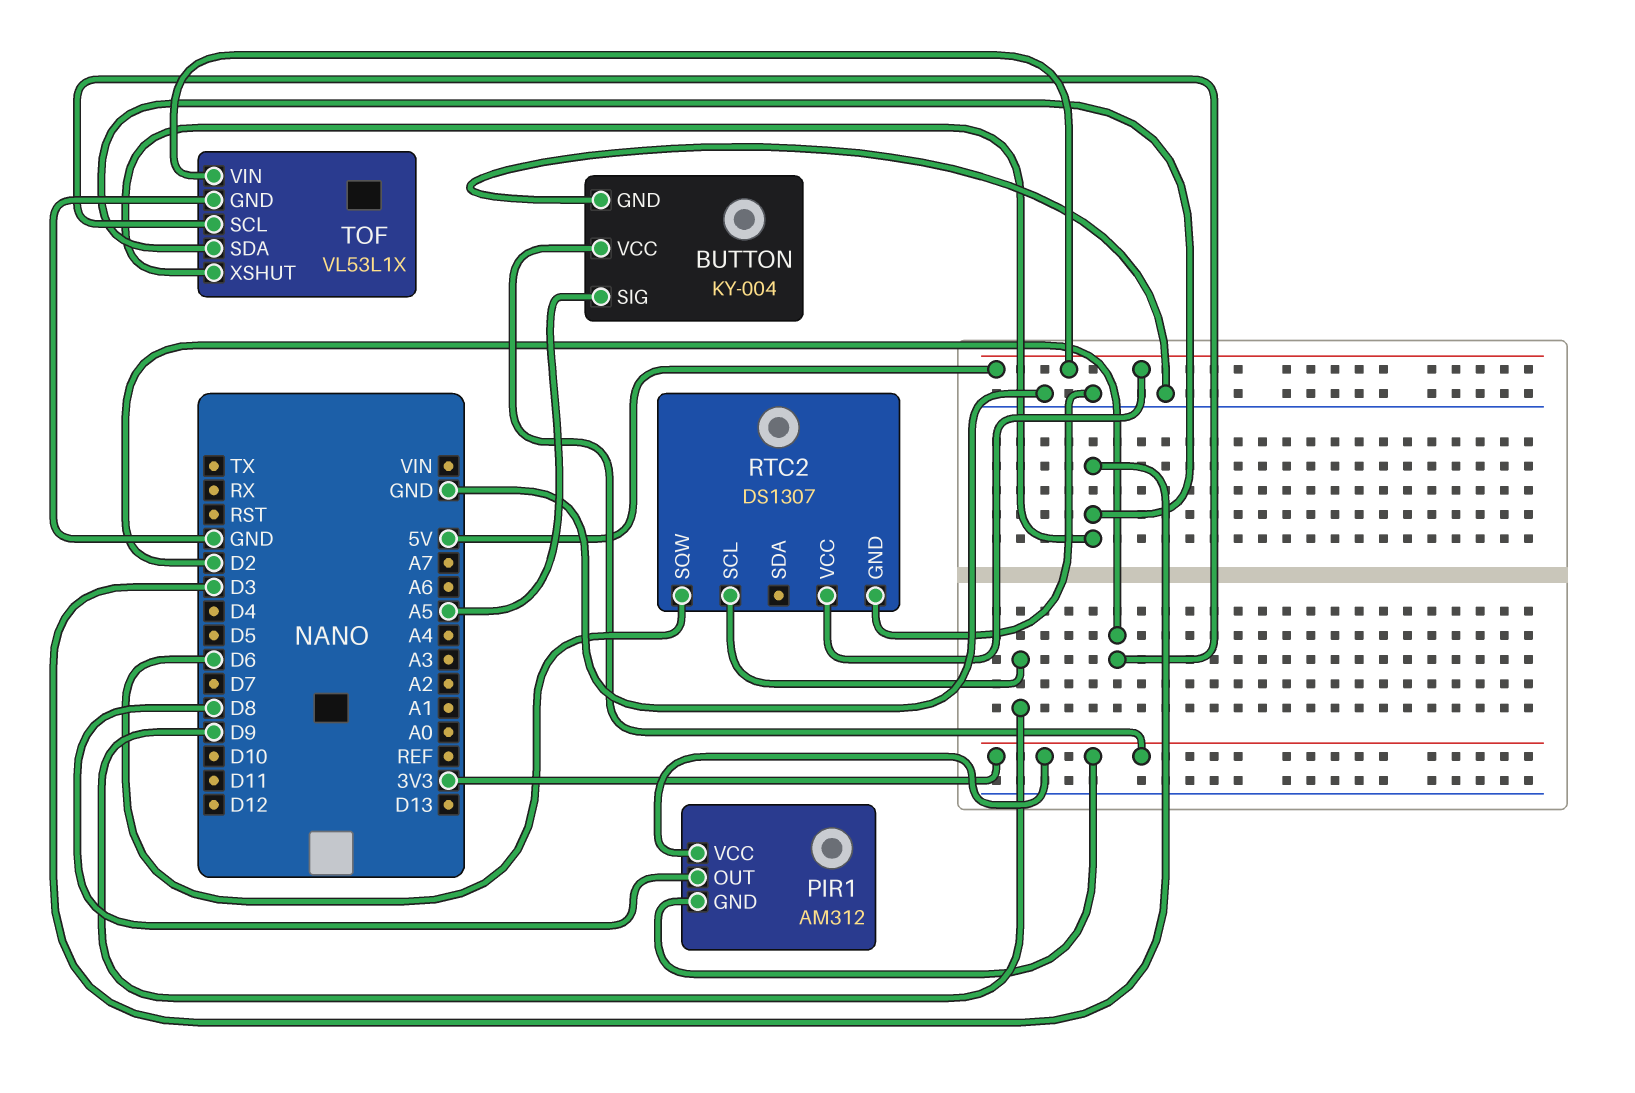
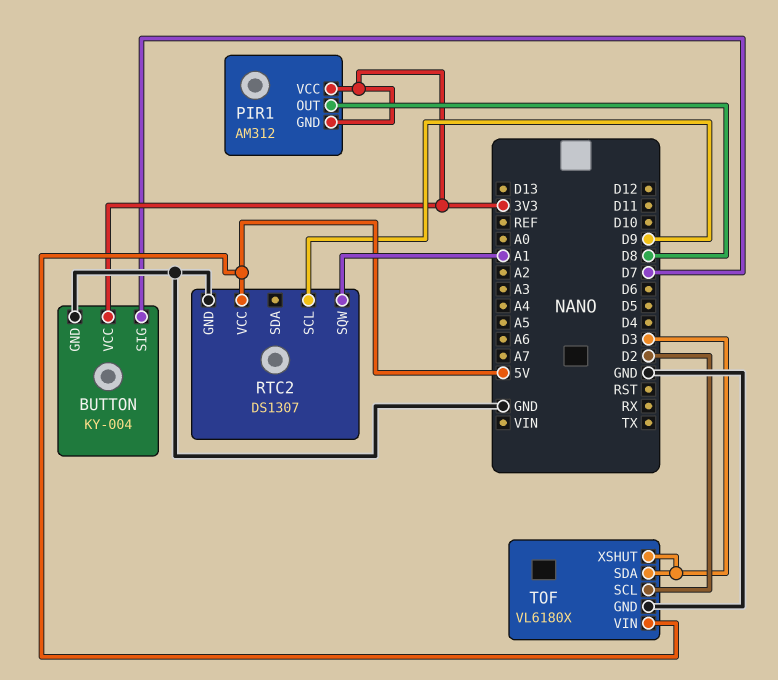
BUTTON pin SIG: A5 -> D7
RTC2 pin SQW: D6 -> A1
TOF: VL53L1X -> VL6180X

